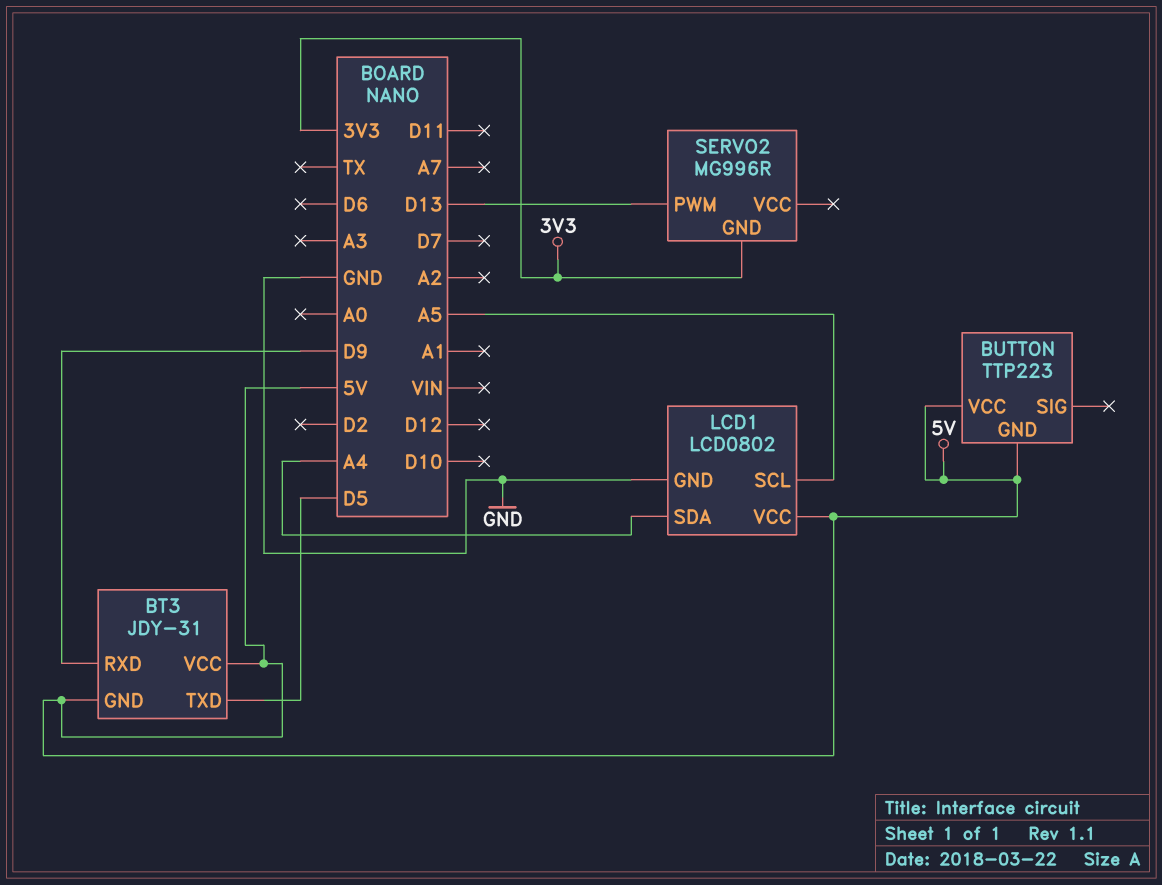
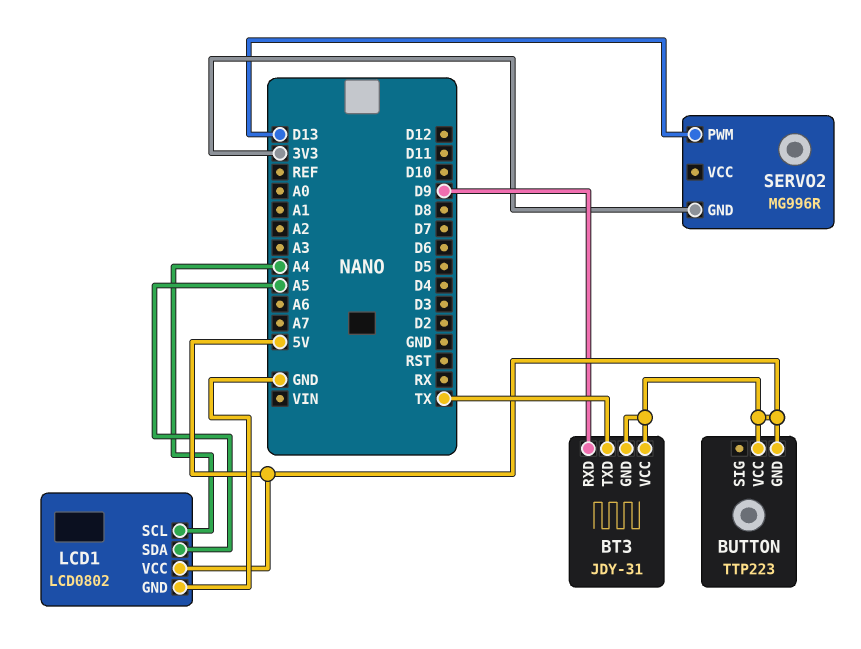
BT3 pin TXD: D5 -> TX
LCD1 pin SCL: A5 -> A4
LCD1 pin SDA: A4 -> A5

